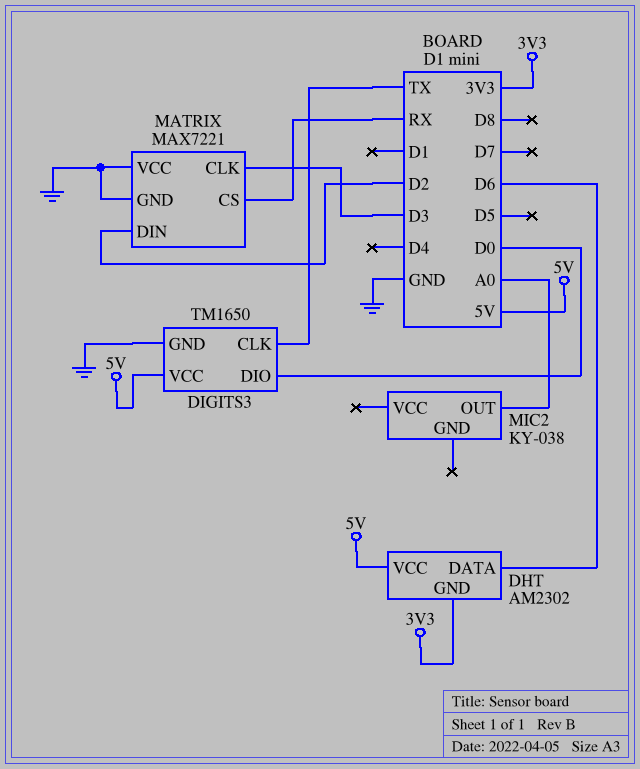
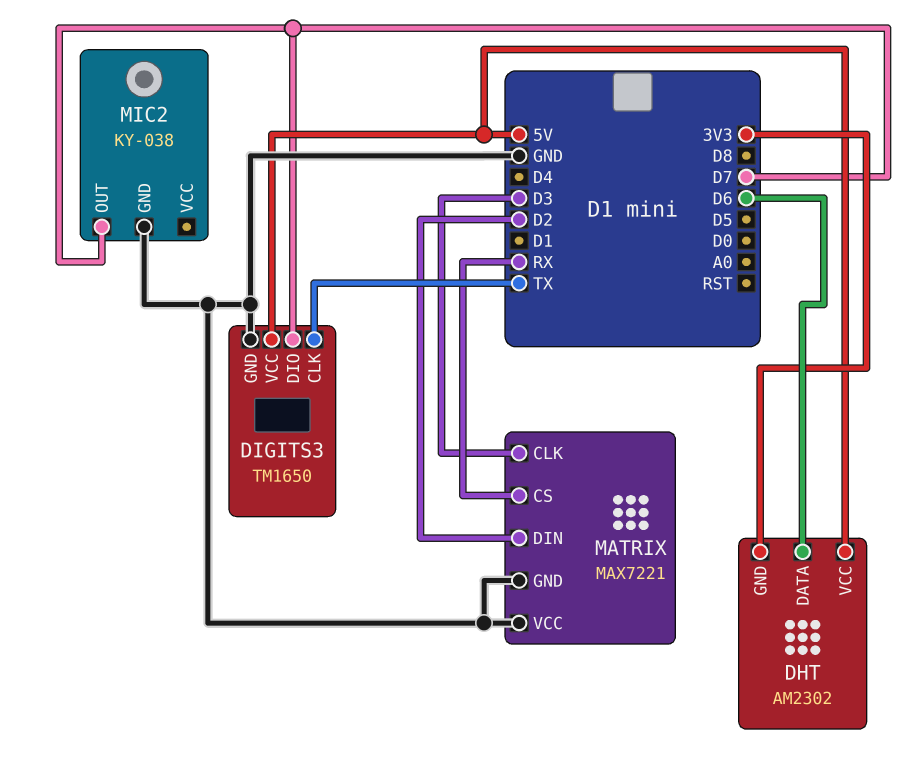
DIGITS3 pin DIO: D0 -> D7
MIC2 pin GND: none -> GND
MIC2 pin OUT: A0 -> D7

